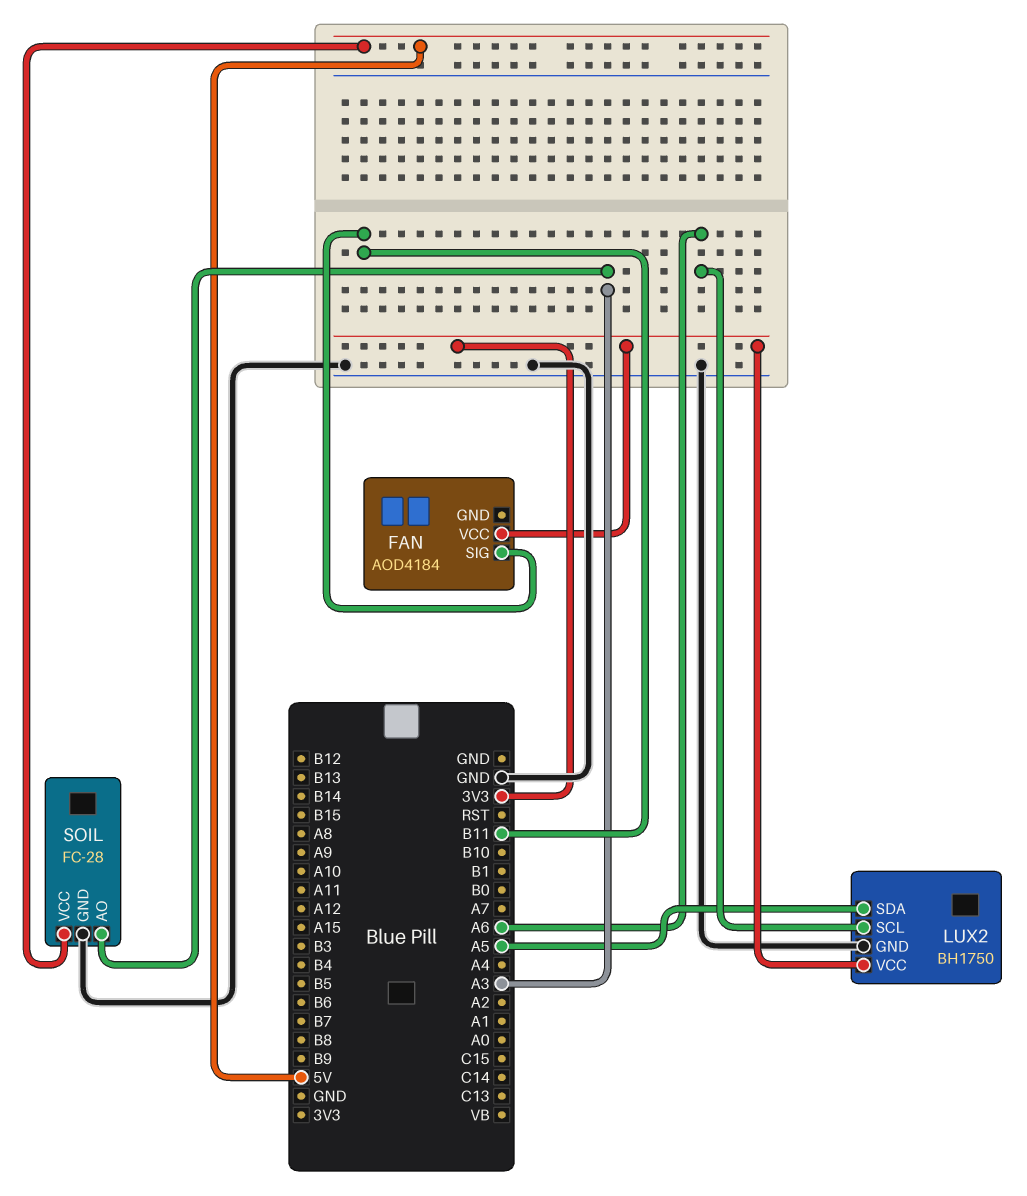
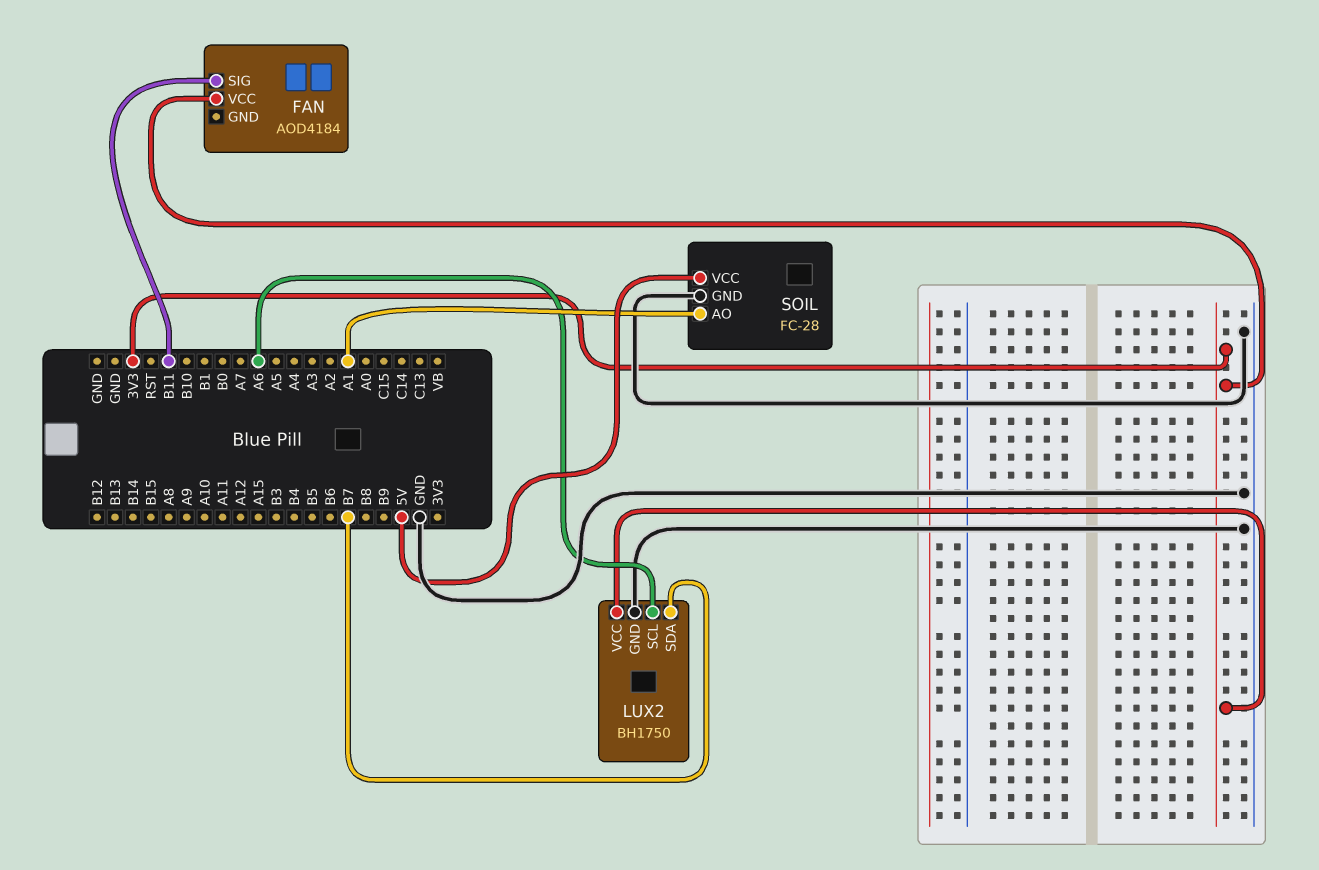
LUX2 pin SDA: A5 -> B7
SOIL pin AO: A3 -> A1

